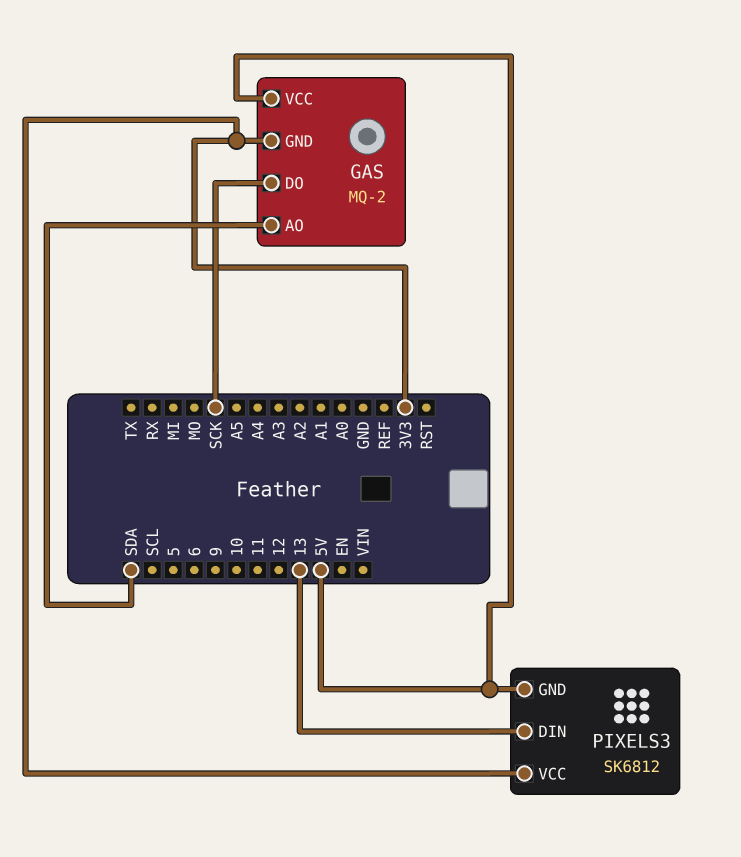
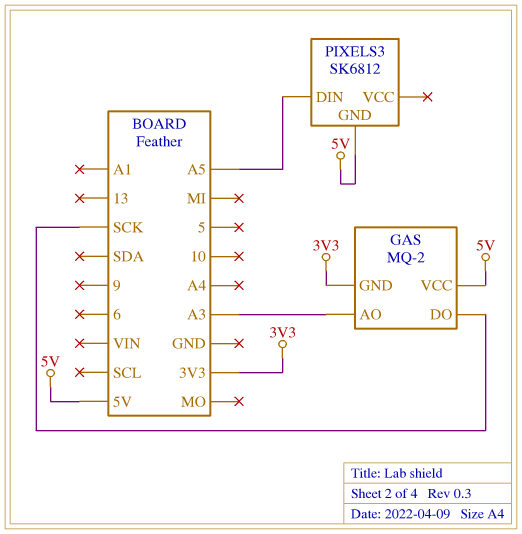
GAS pin AO: SDA -> A3
PIXELS3 pin DIN: 13 -> A5
PIXELS3 pin VCC: 3V3 -> none

